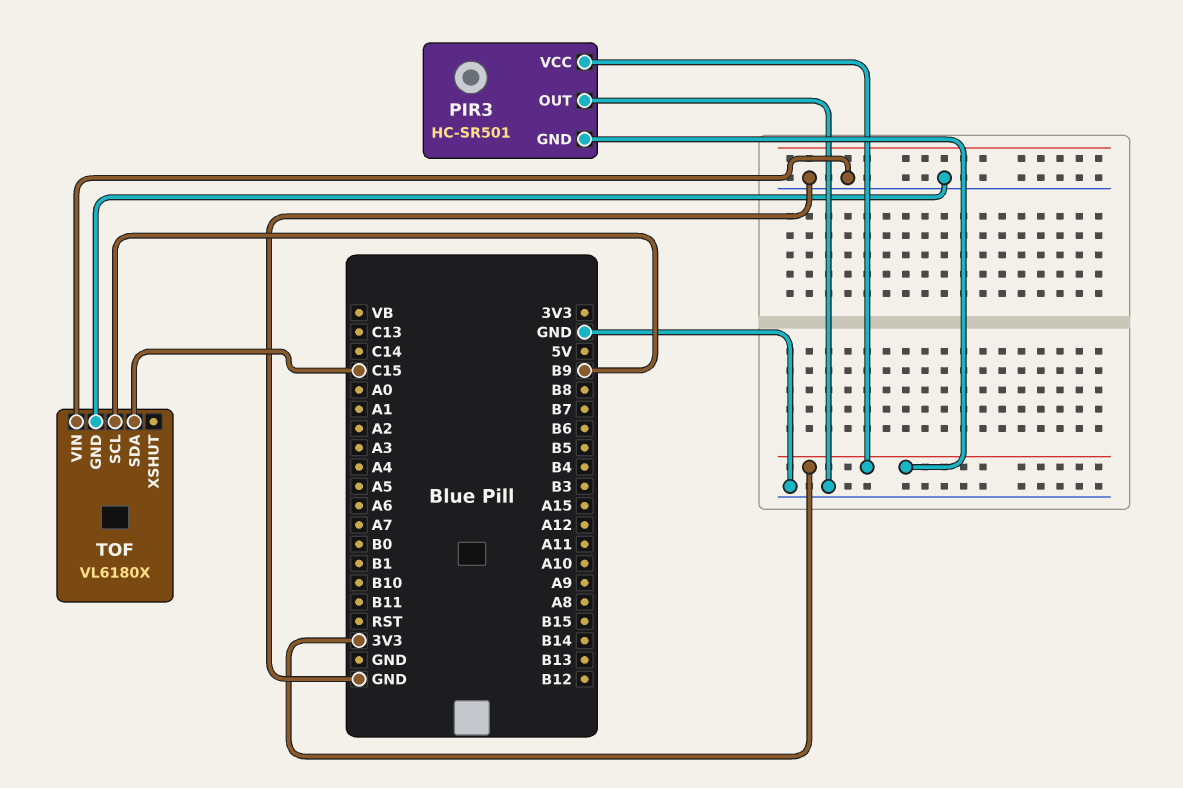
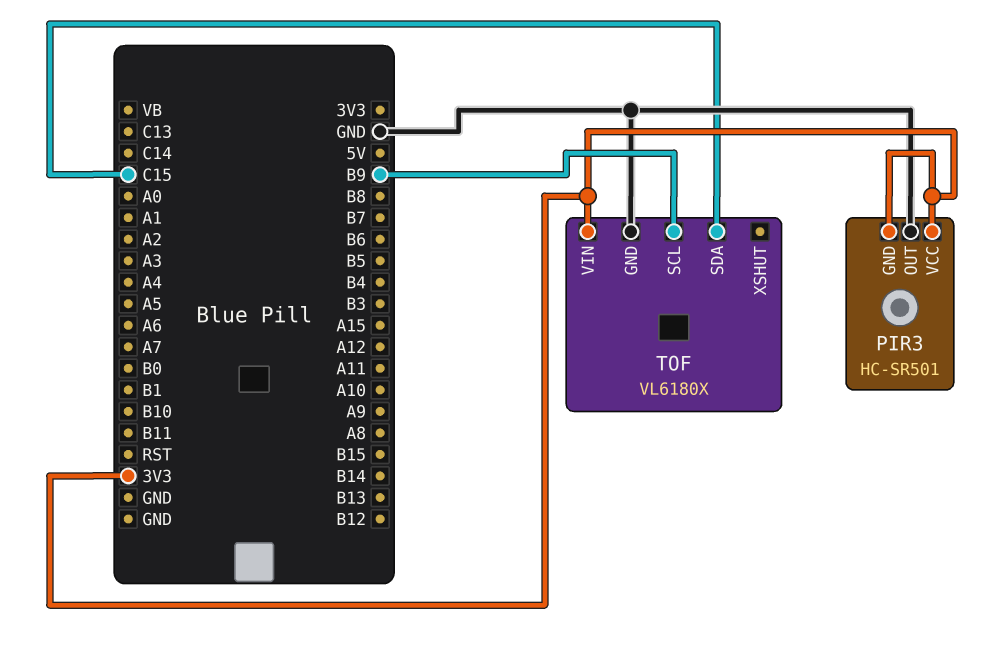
TOF pin VIN: GND -> 3V3

